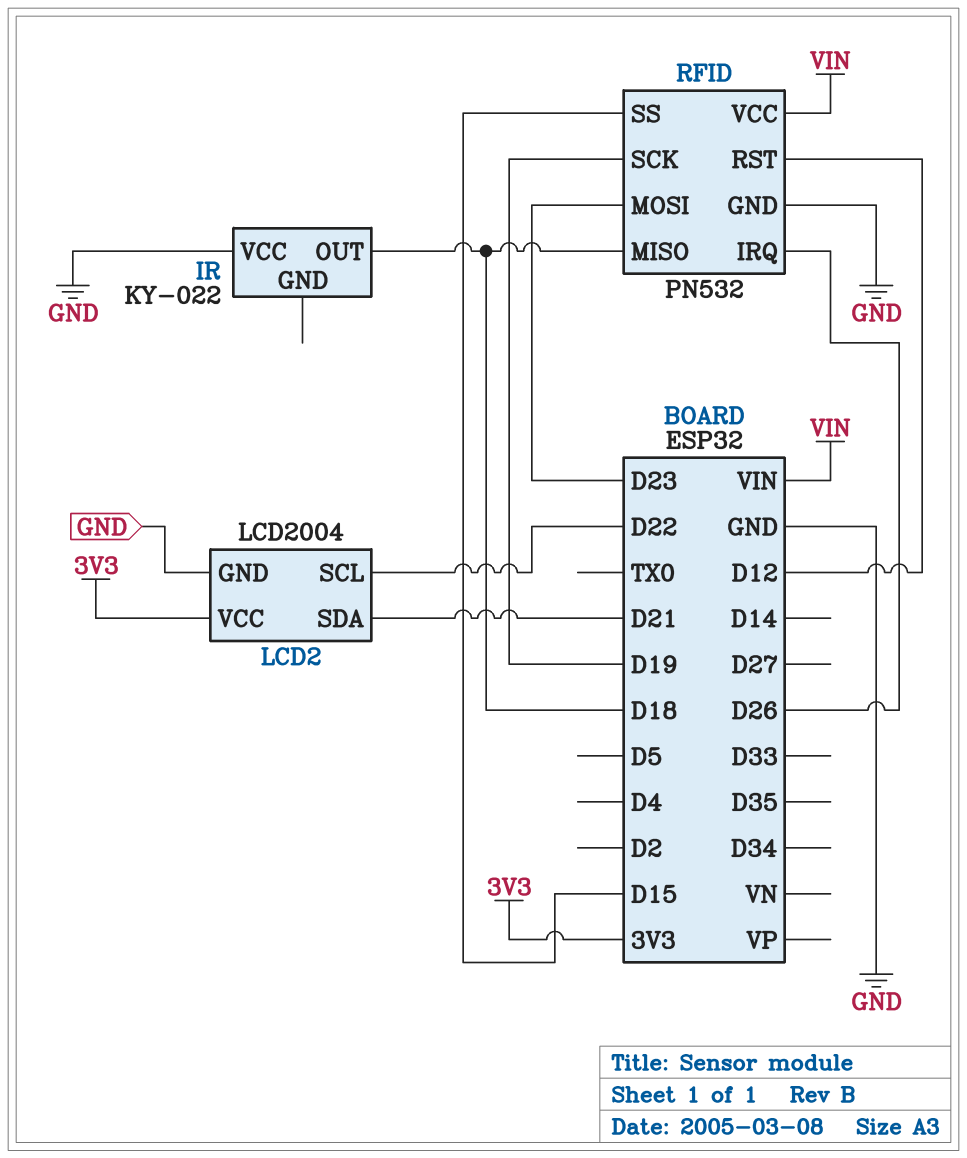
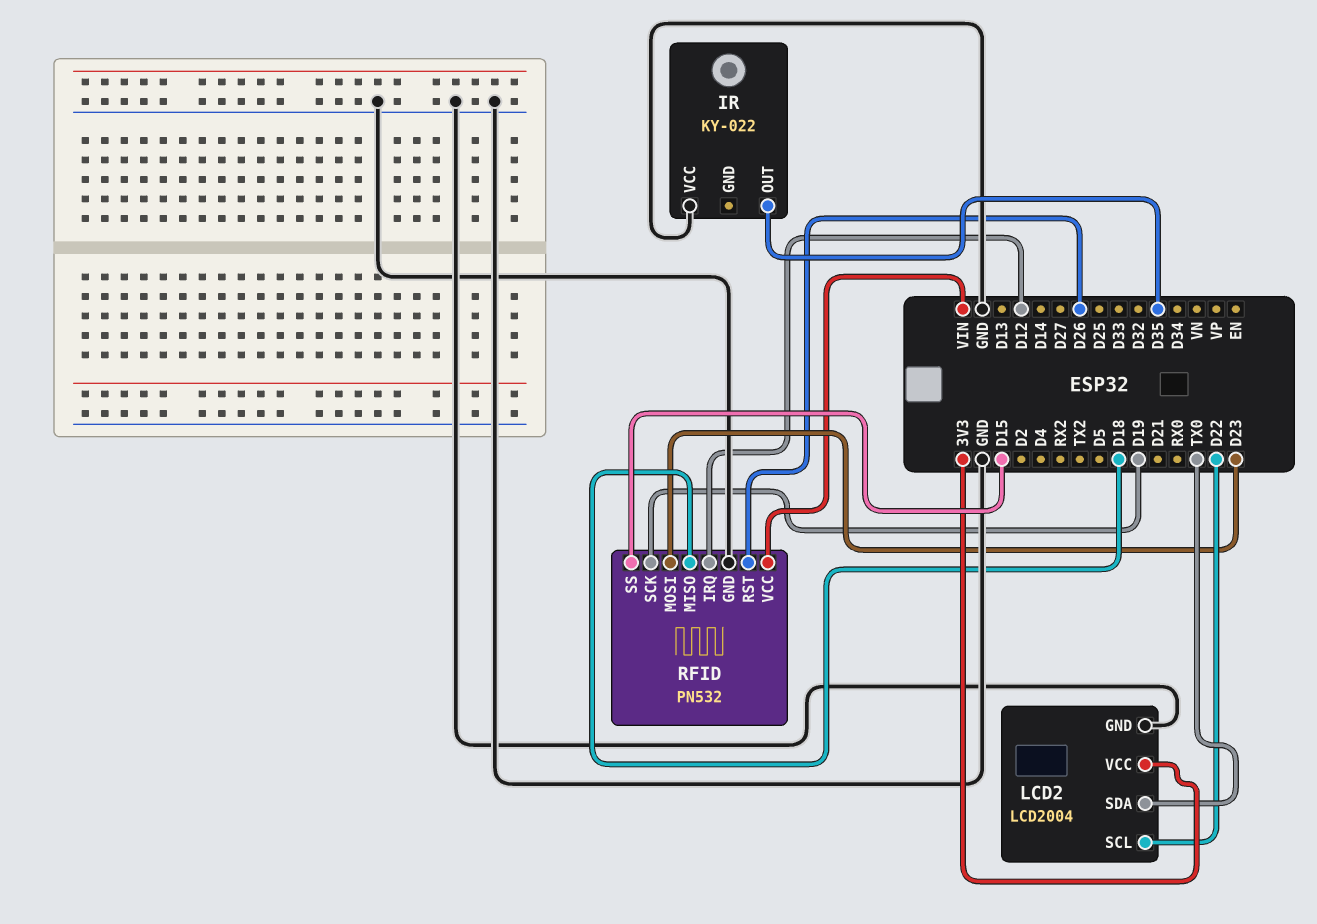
IR pin OUT: D18 -> D35
LCD2 pin SDA: D21 -> TX0
RFID pin IRQ: D26 -> D12
RFID pin RST: D12 -> D26

